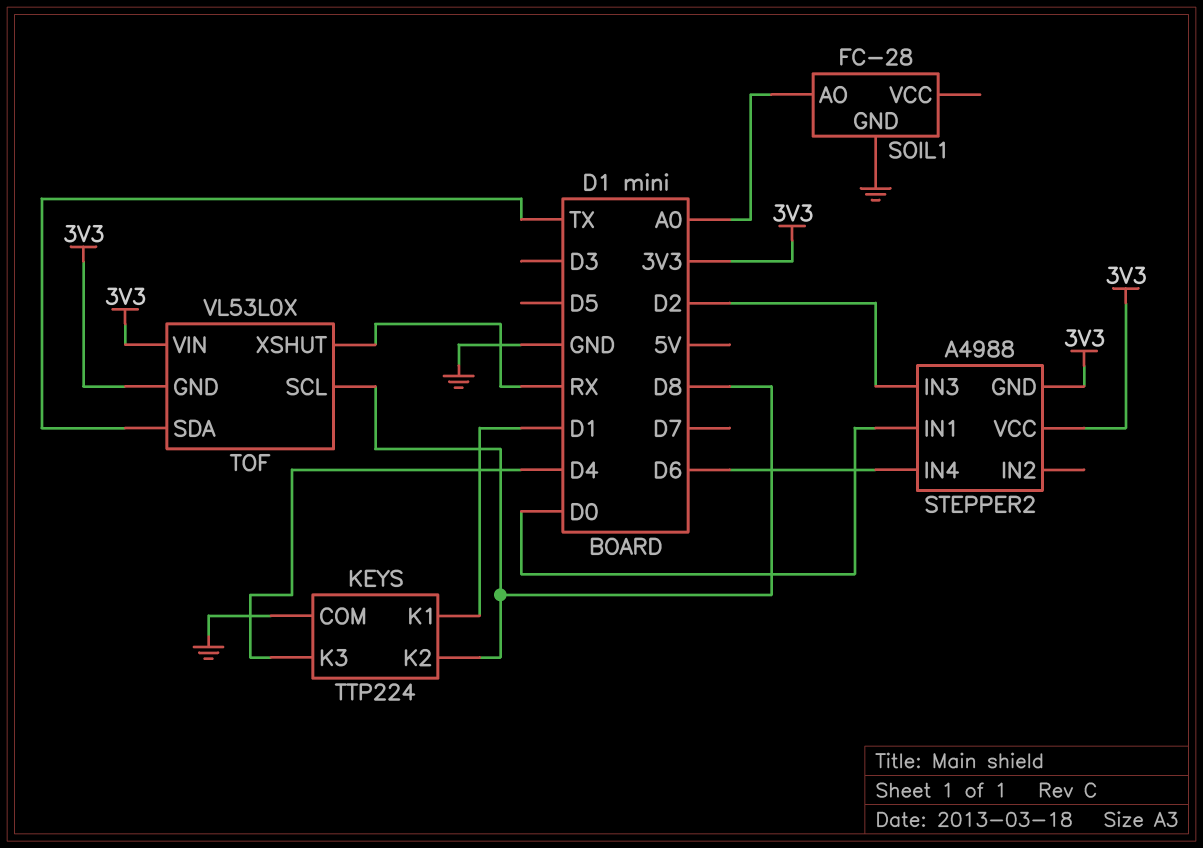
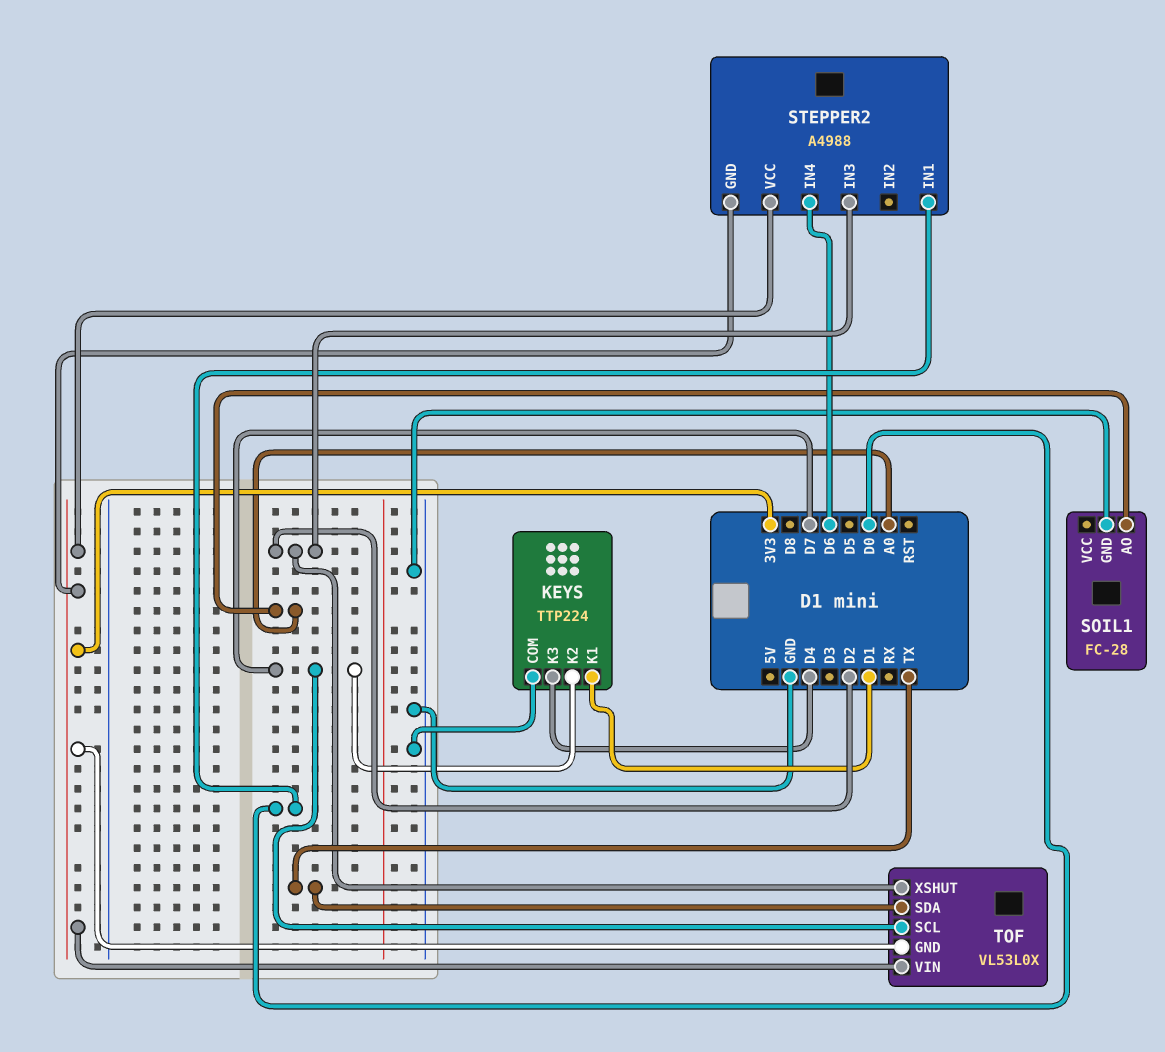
KEYS pin K2: D8 -> D7
TOF pin SCL: D8 -> D7
TOF pin XSHUT: RX -> D2

